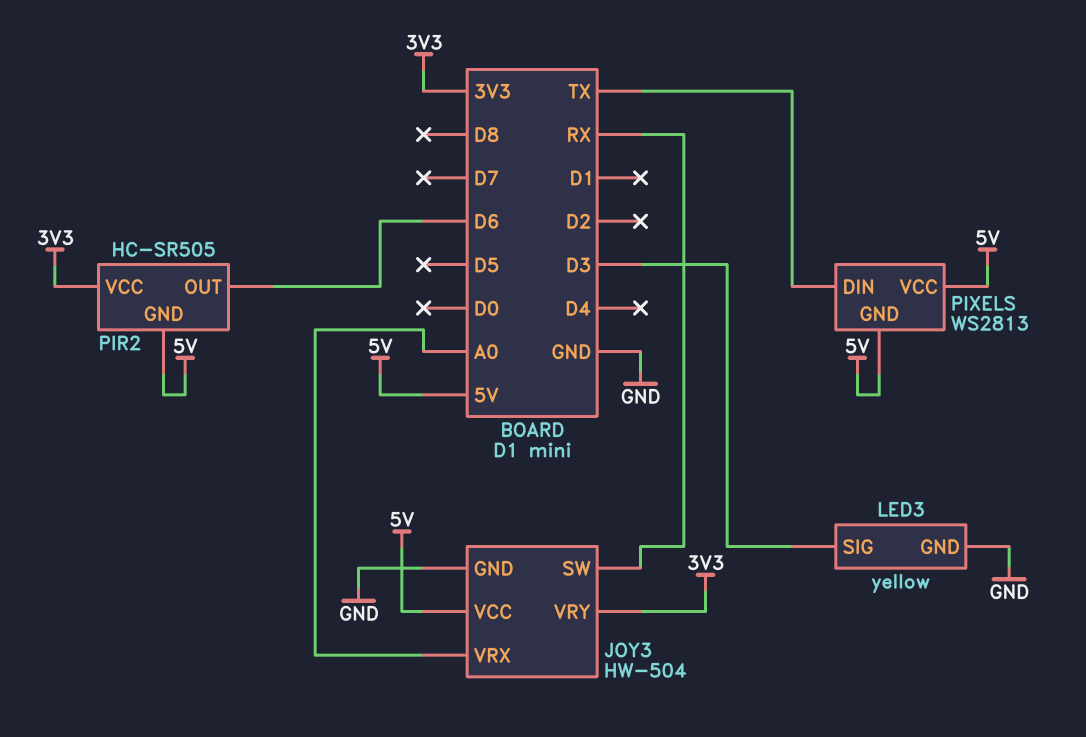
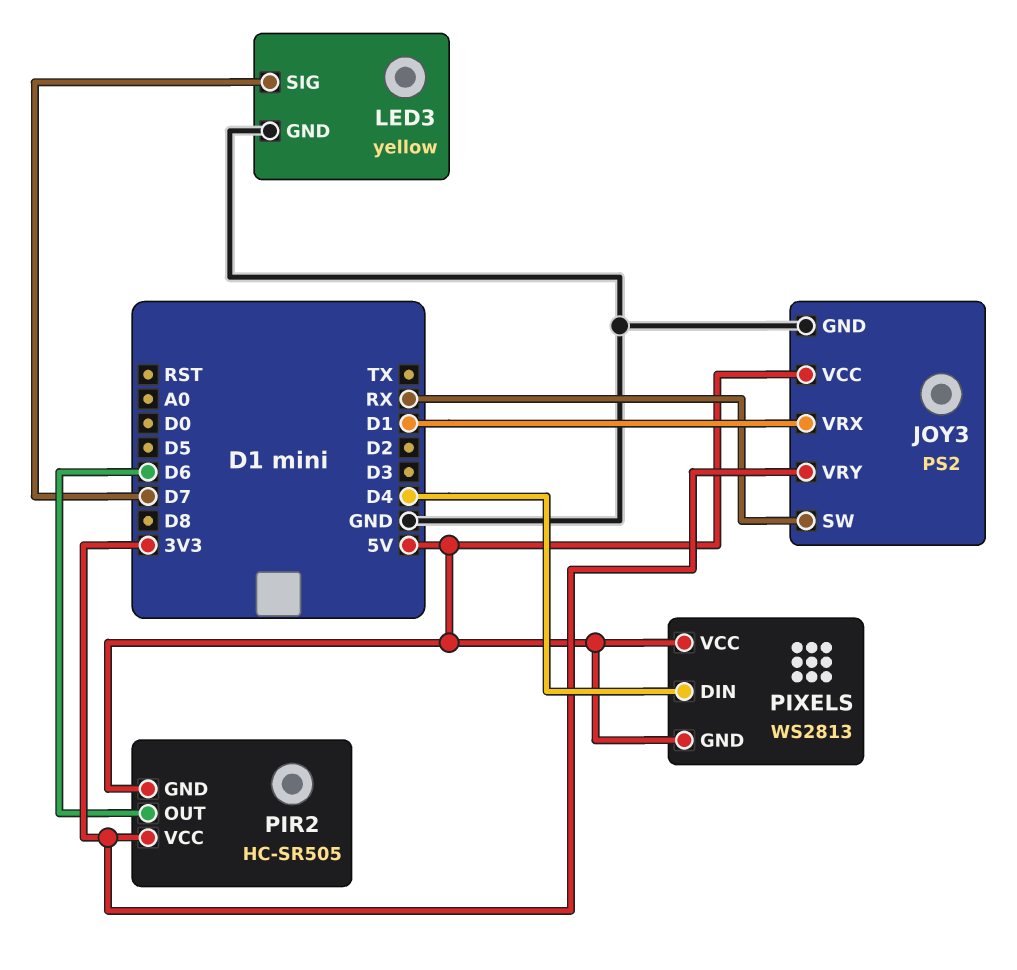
JOY3: HW-504 -> PS2
JOY3 pin VRX: A0 -> D1
LED3 pin SIG: D3 -> D7
PIXELS pin DIN: TX -> D4

